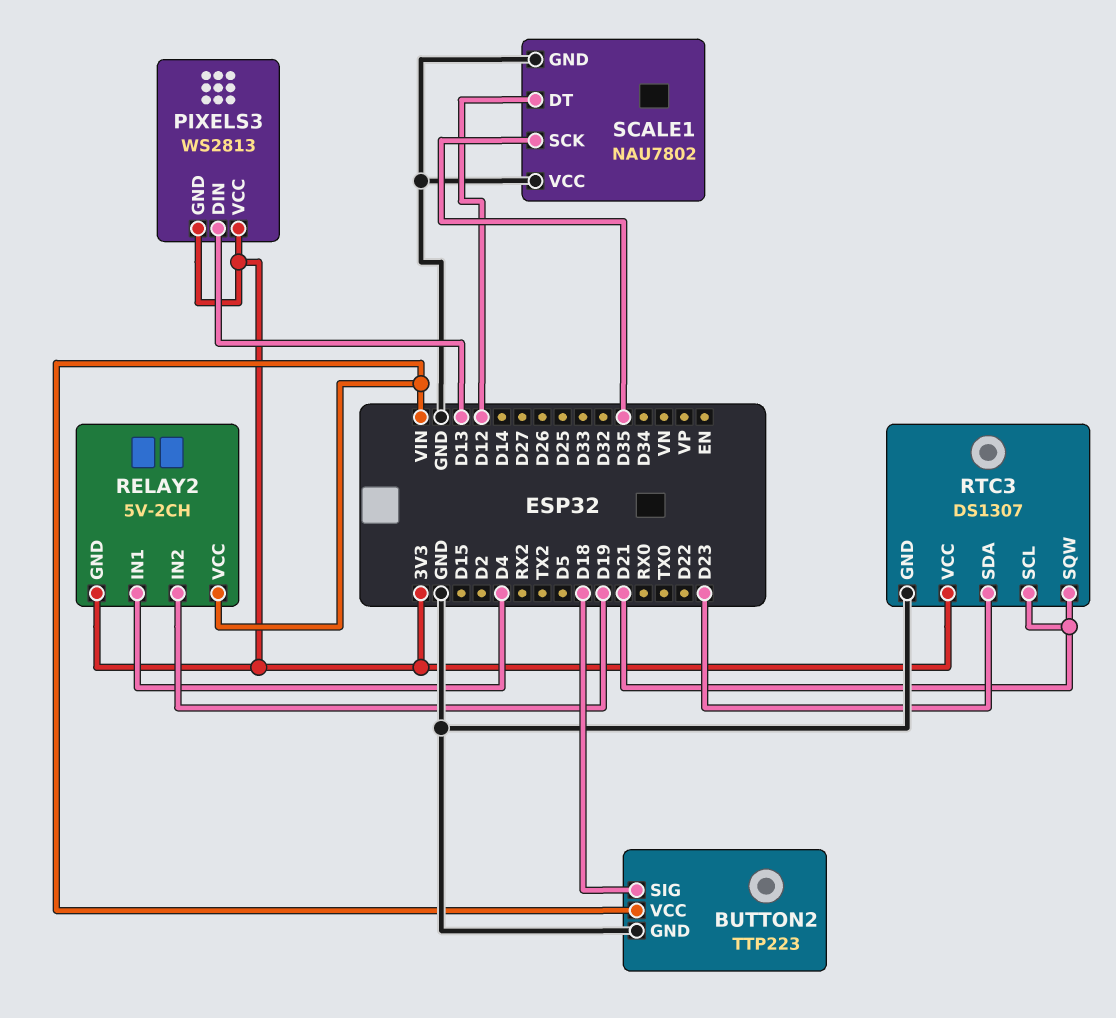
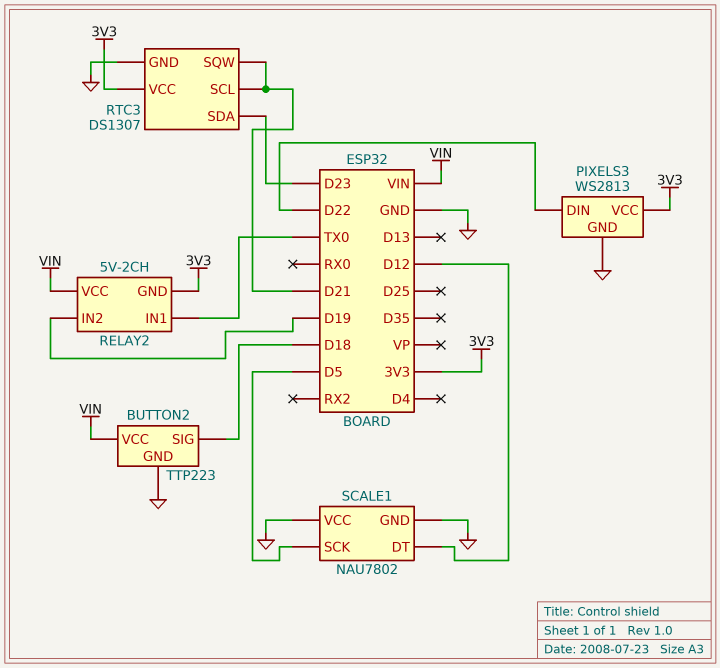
PIXELS3 pin DIN: D13 -> D22
PIXELS3 pin GND: 3V3 -> GND
RELAY2 pin IN1: D4 -> TX0
SCALE1 pin SCK: D35 -> D5

